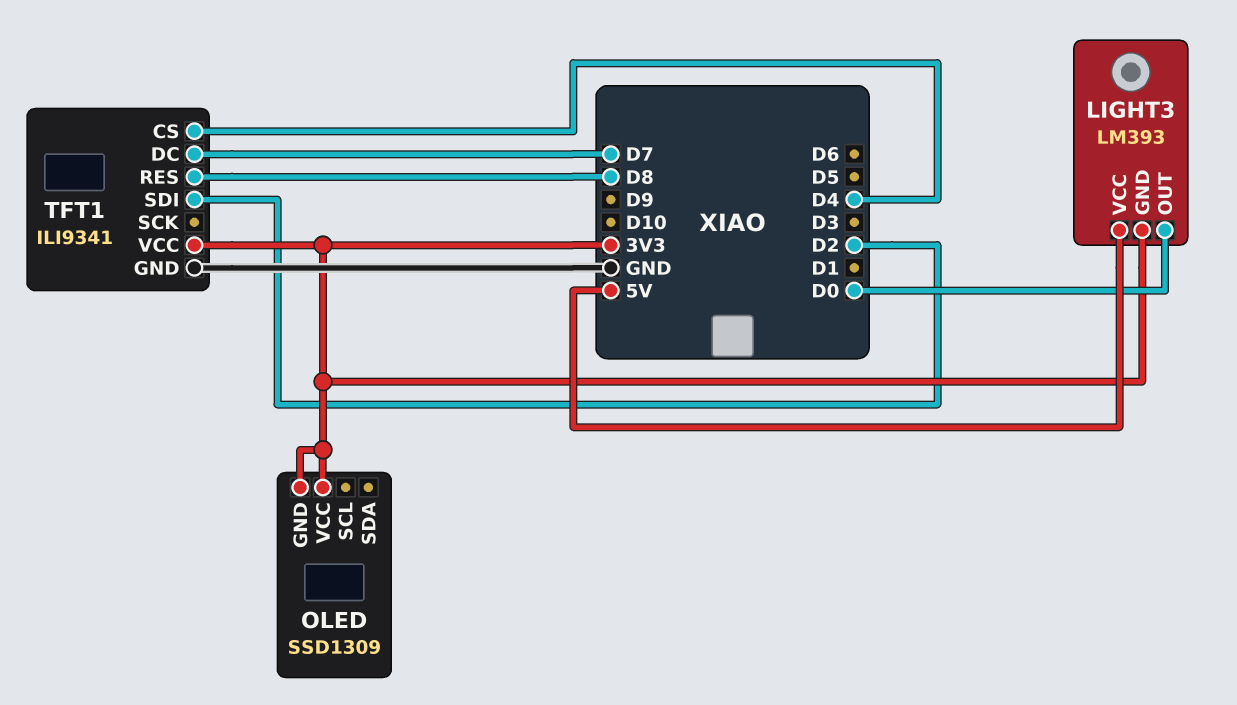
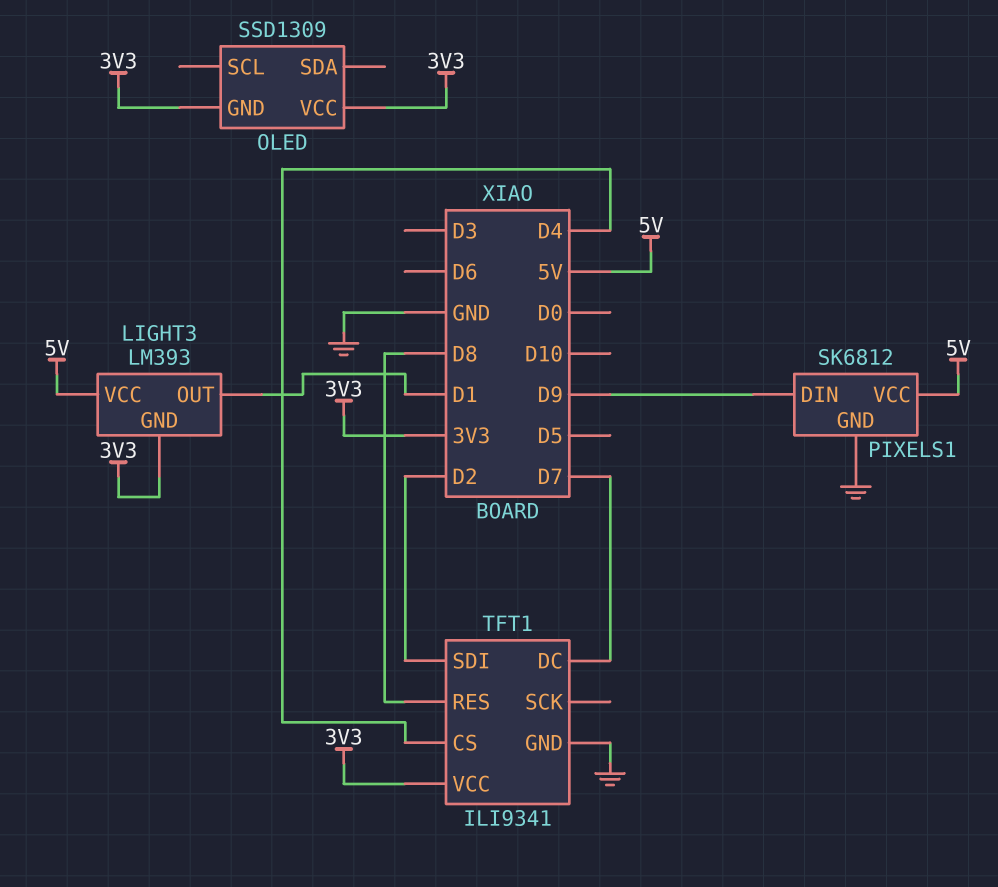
LIGHT3 pin OUT: D0 -> D1
PIXELS1: none -> SK6812
PIXELS1 pin DIN: none -> D9
PIXELS1 pin GND: none -> GND
PIXELS1 pin VCC: none -> 5V

